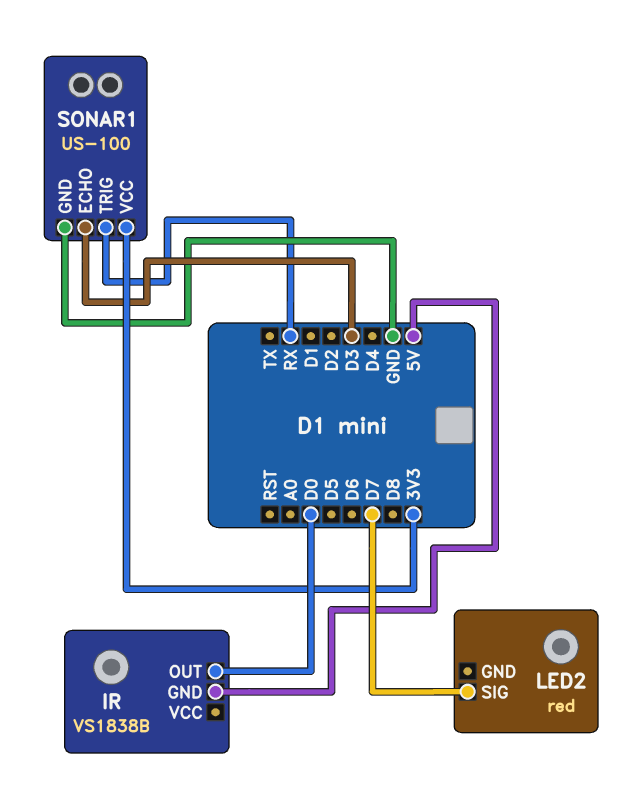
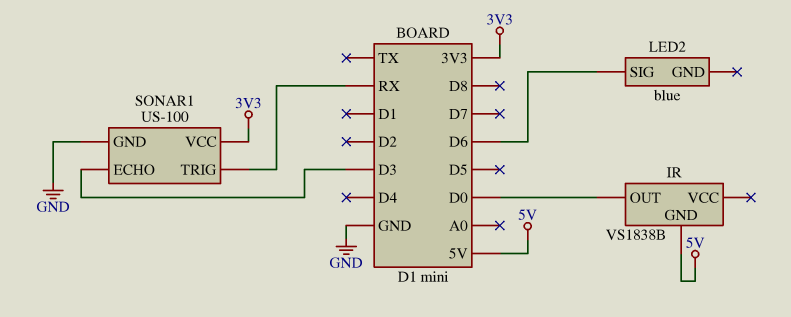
LED2: red -> blue
LED2 pin SIG: D7 -> D6

